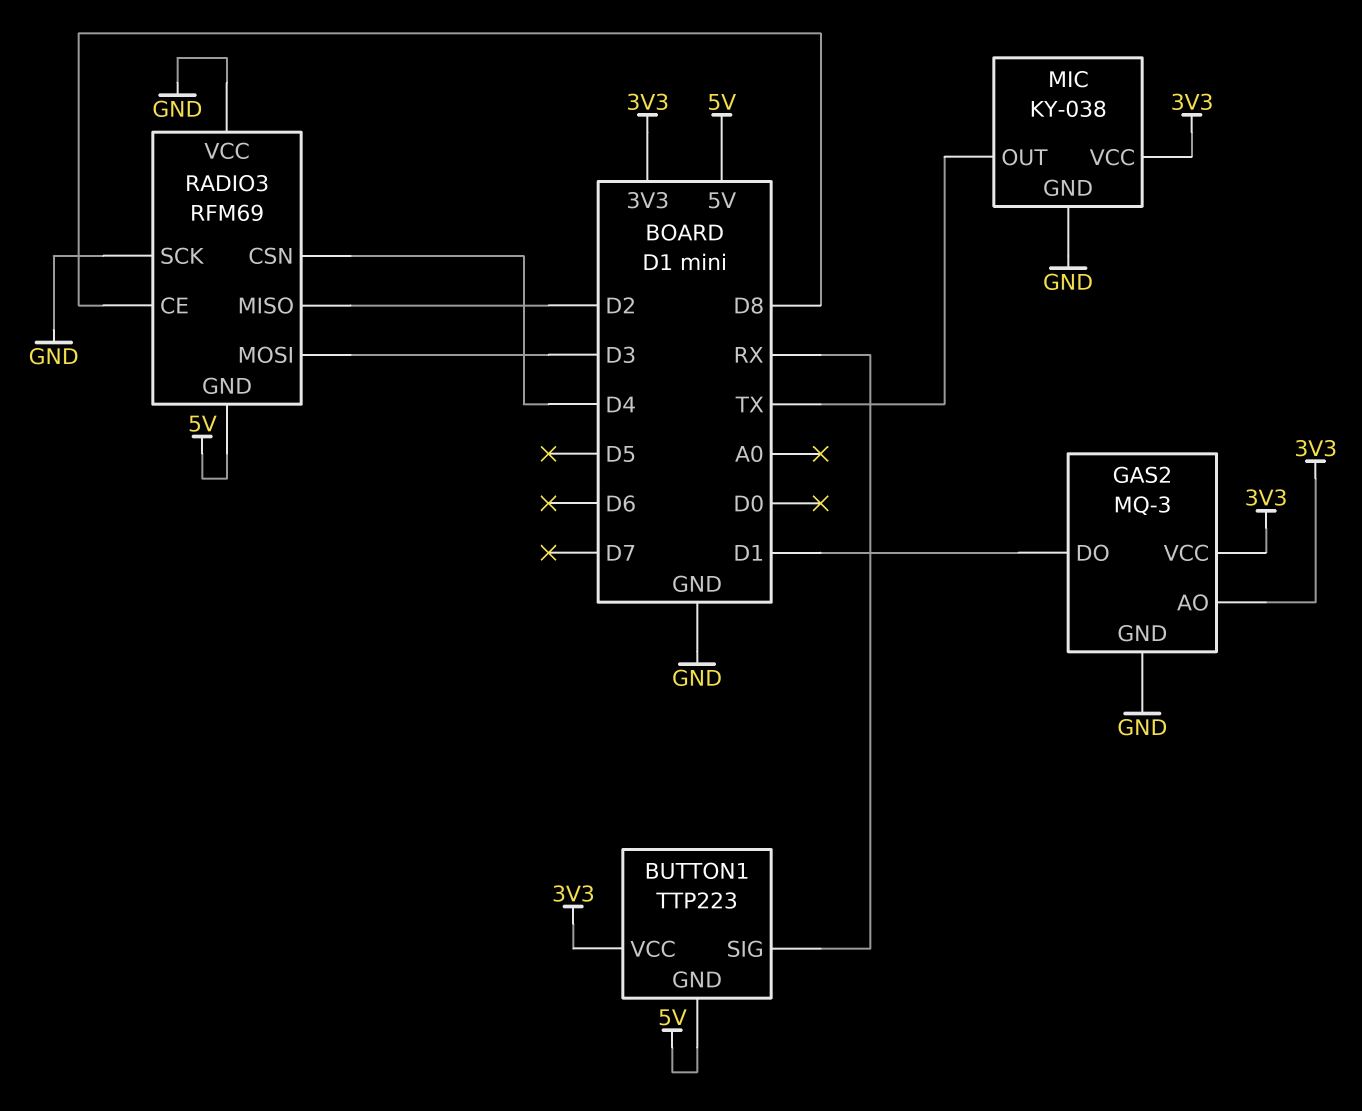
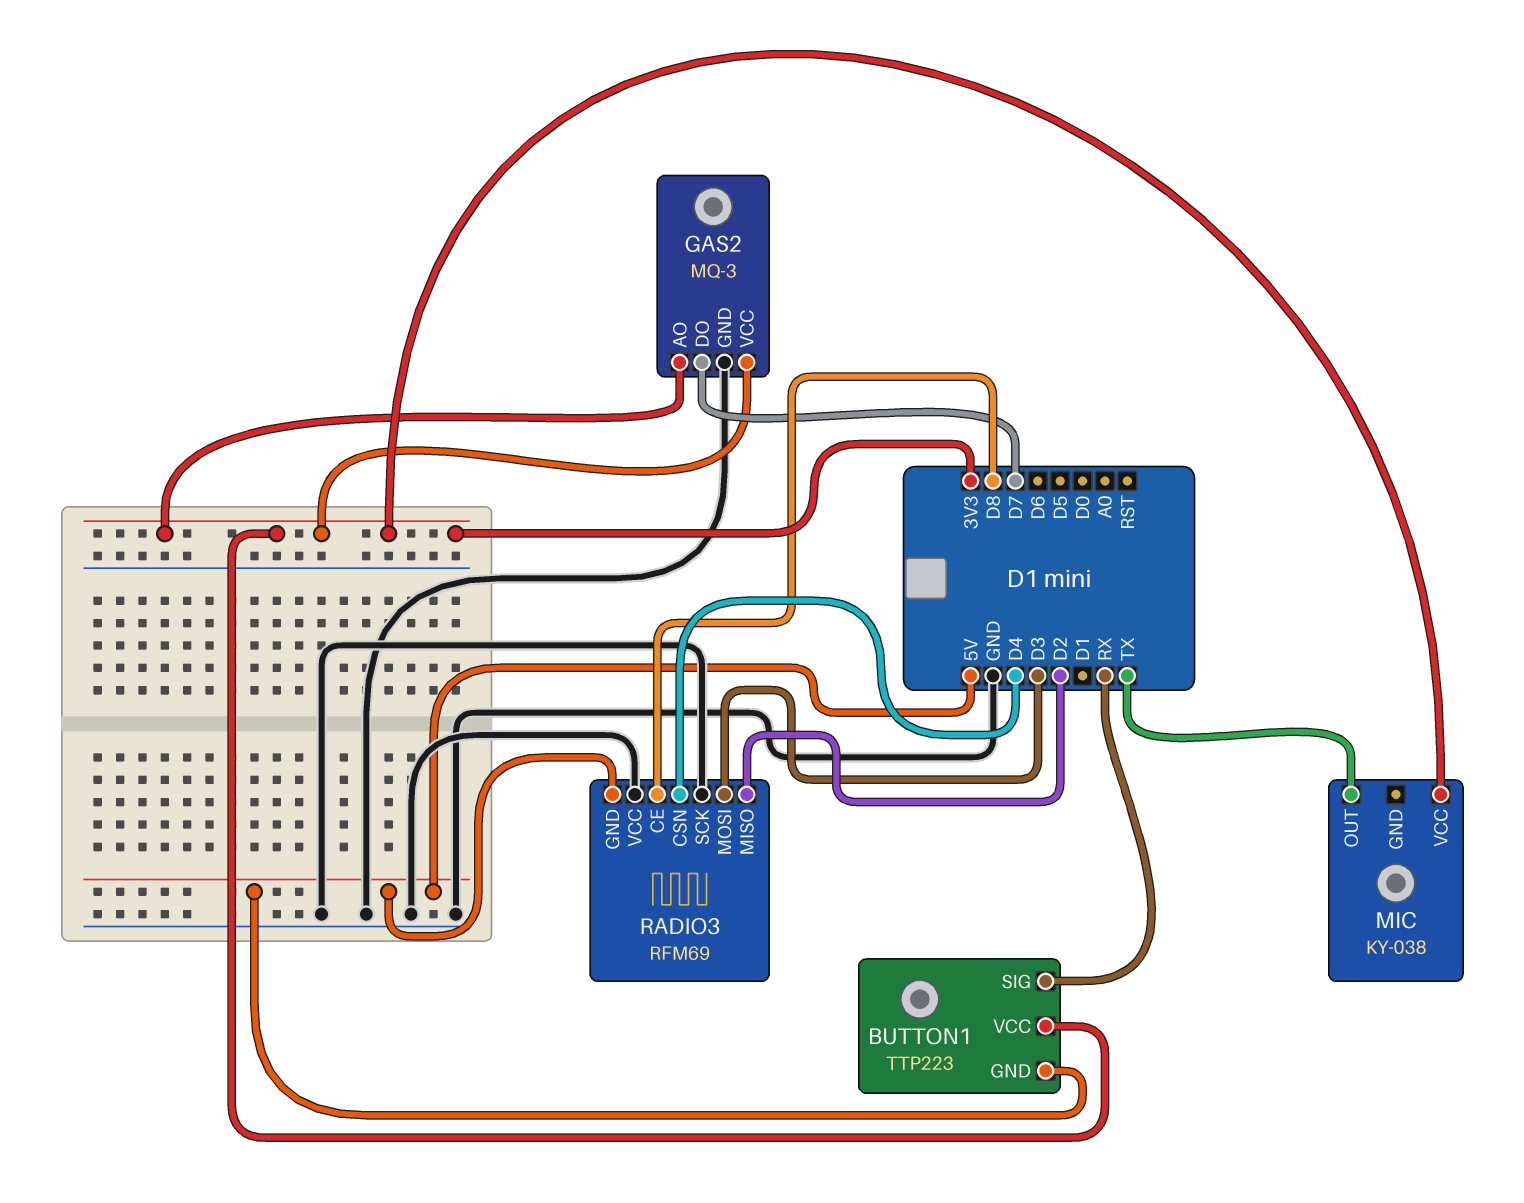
GAS2 pin DO: D1 -> D7
MIC pin GND: GND -> none

